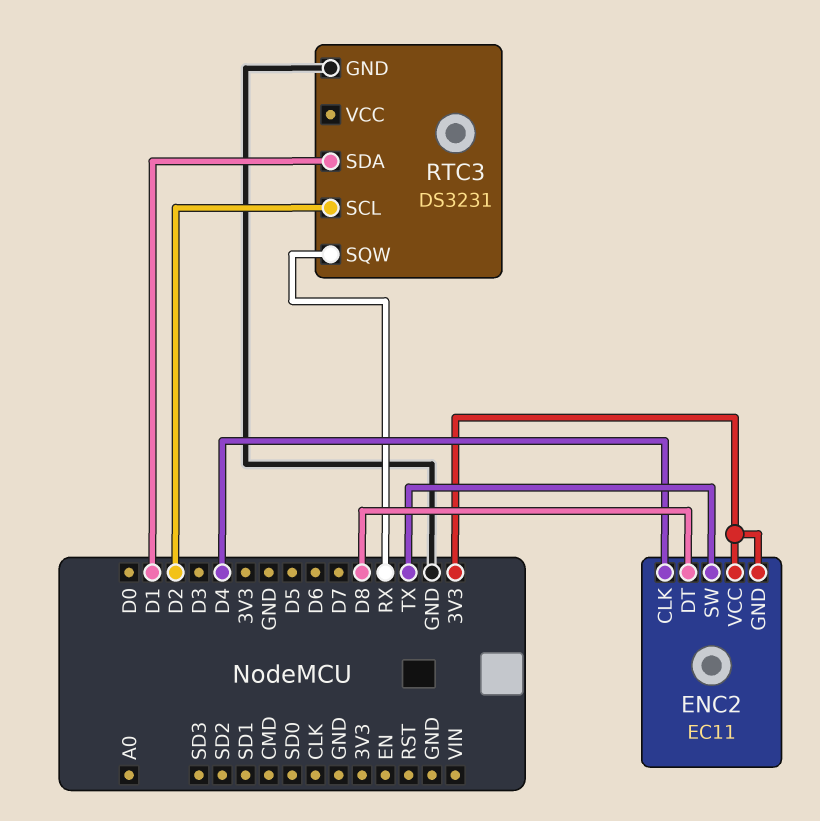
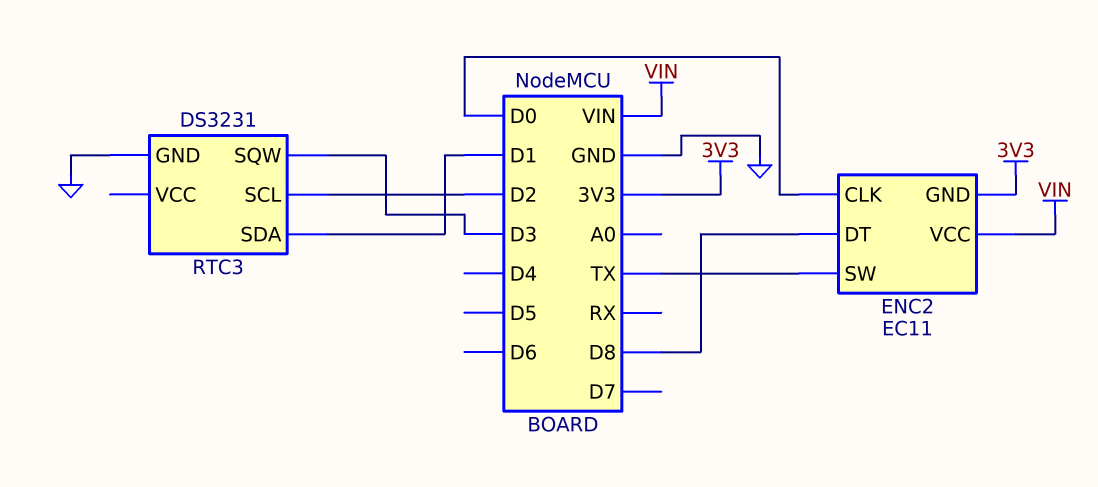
ENC2 pin CLK: D4 -> D0
ENC2 pin VCC: 3V3 -> VIN
RTC3 pin SQW: RX -> D3

